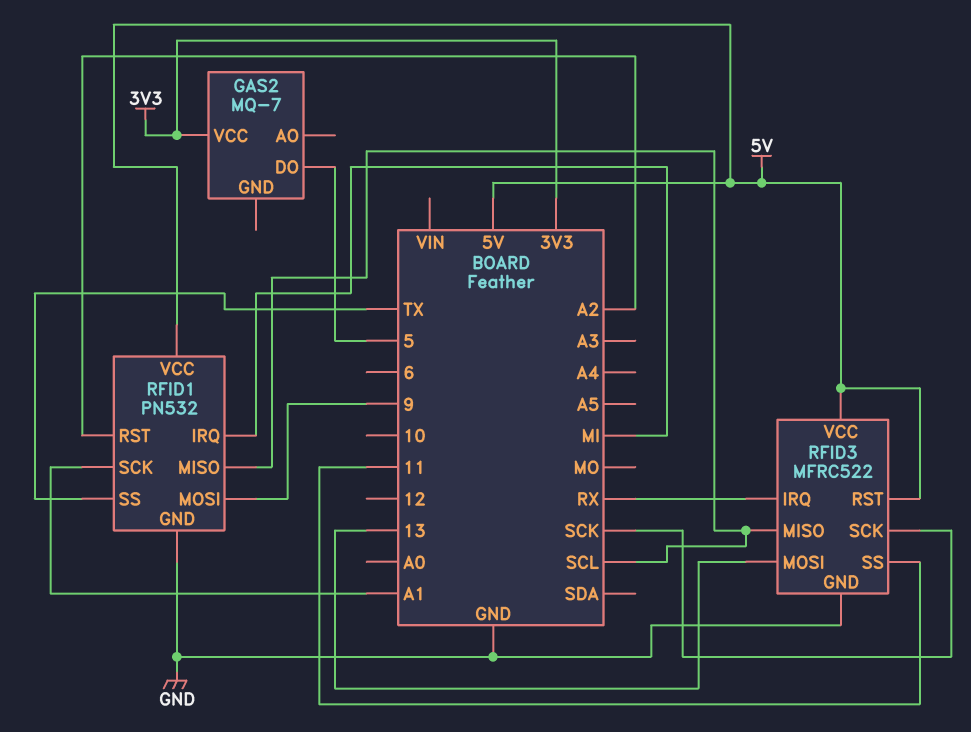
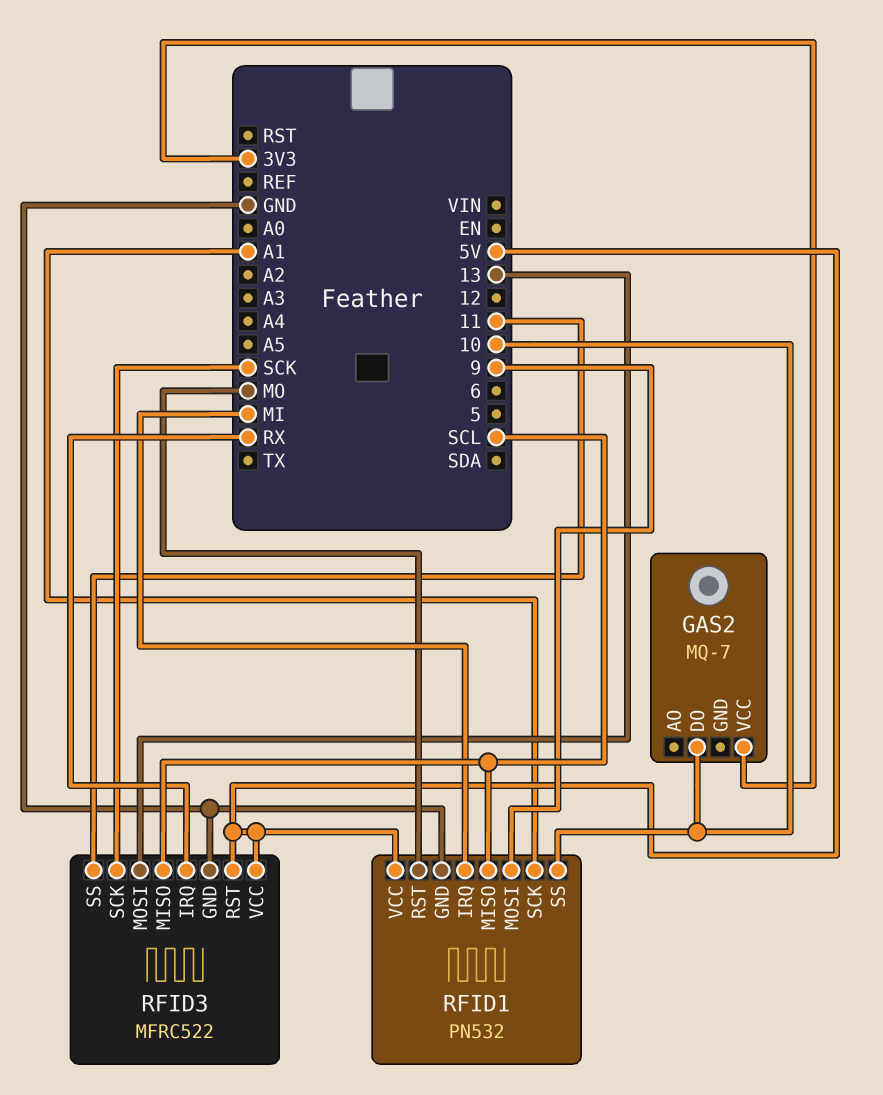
GAS2 pin DO: 5 -> 10
RFID1 pin RST: A2 -> MO
RFID1 pin SS: TX -> 10

